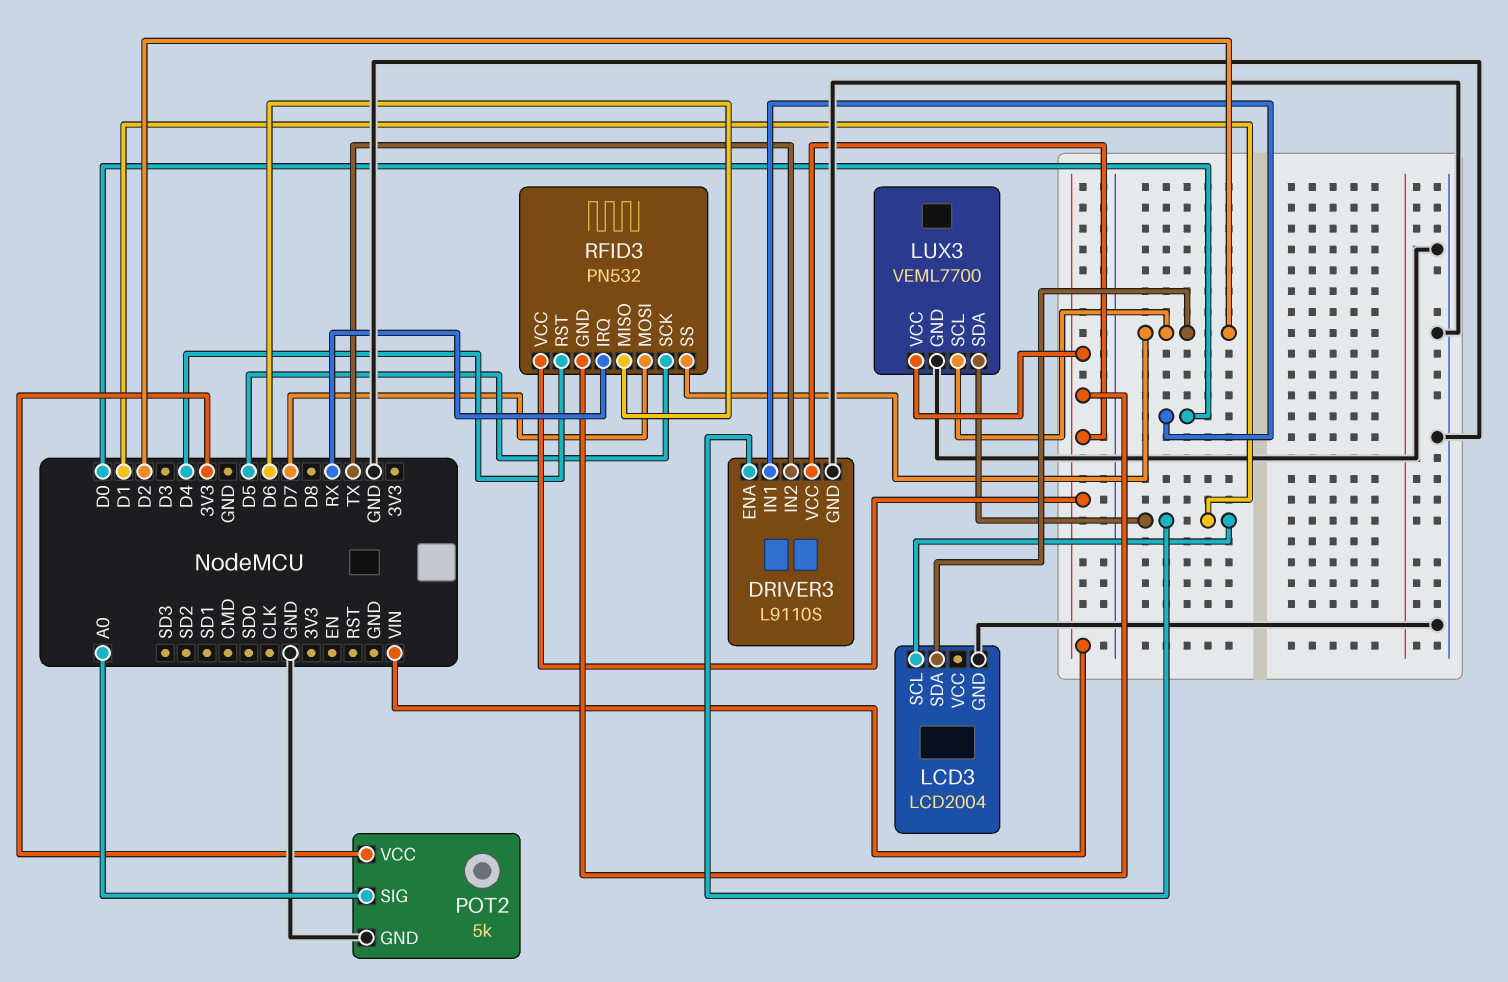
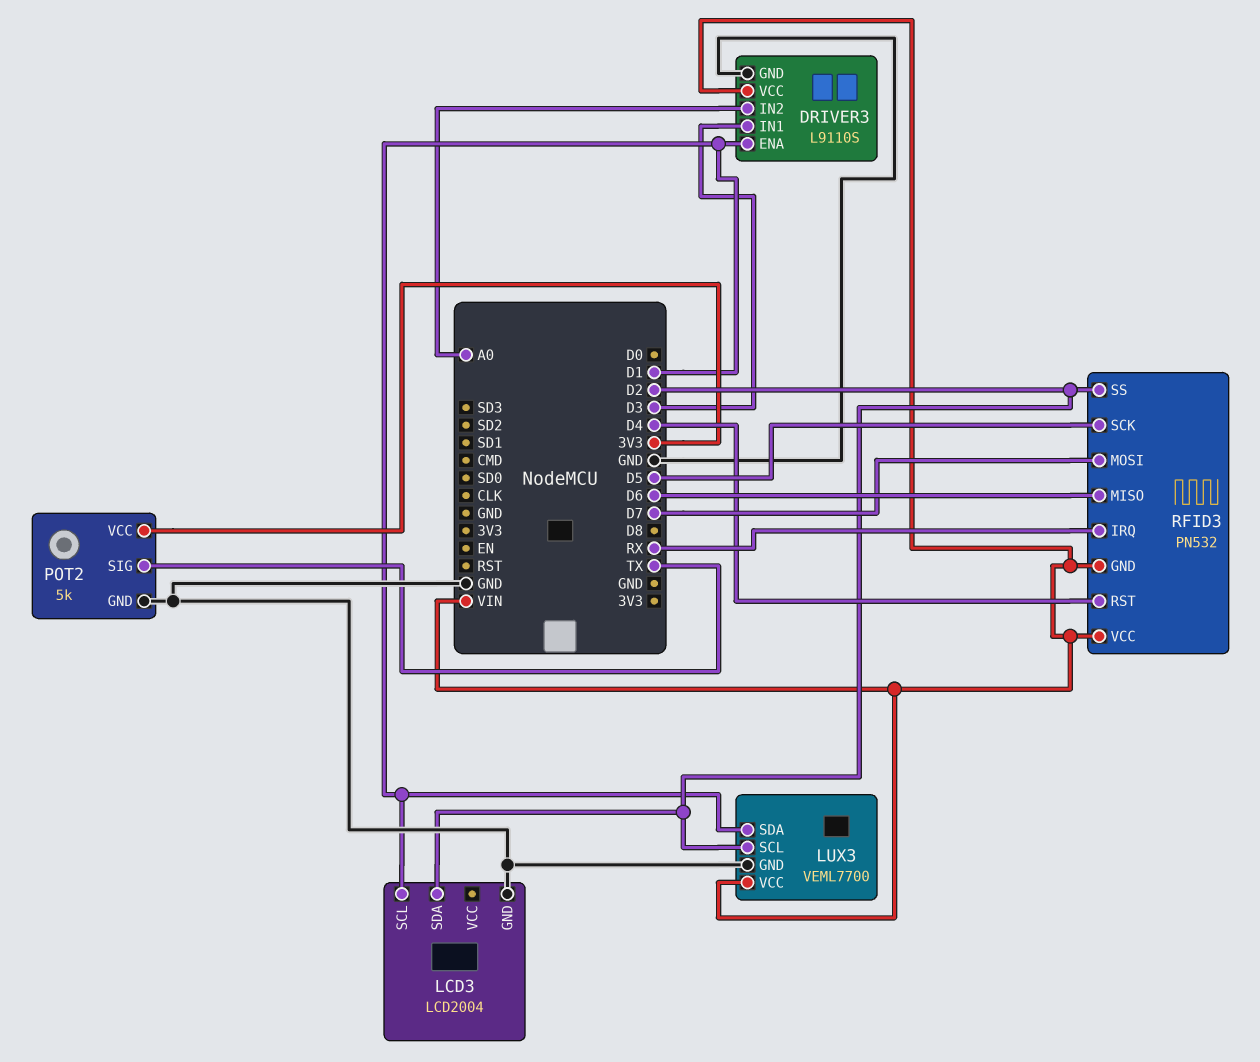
DRIVER3 pin IN1: D0 -> D3
DRIVER3 pin IN2: TX -> A0
POT2 pin SIG: A0 -> TX

